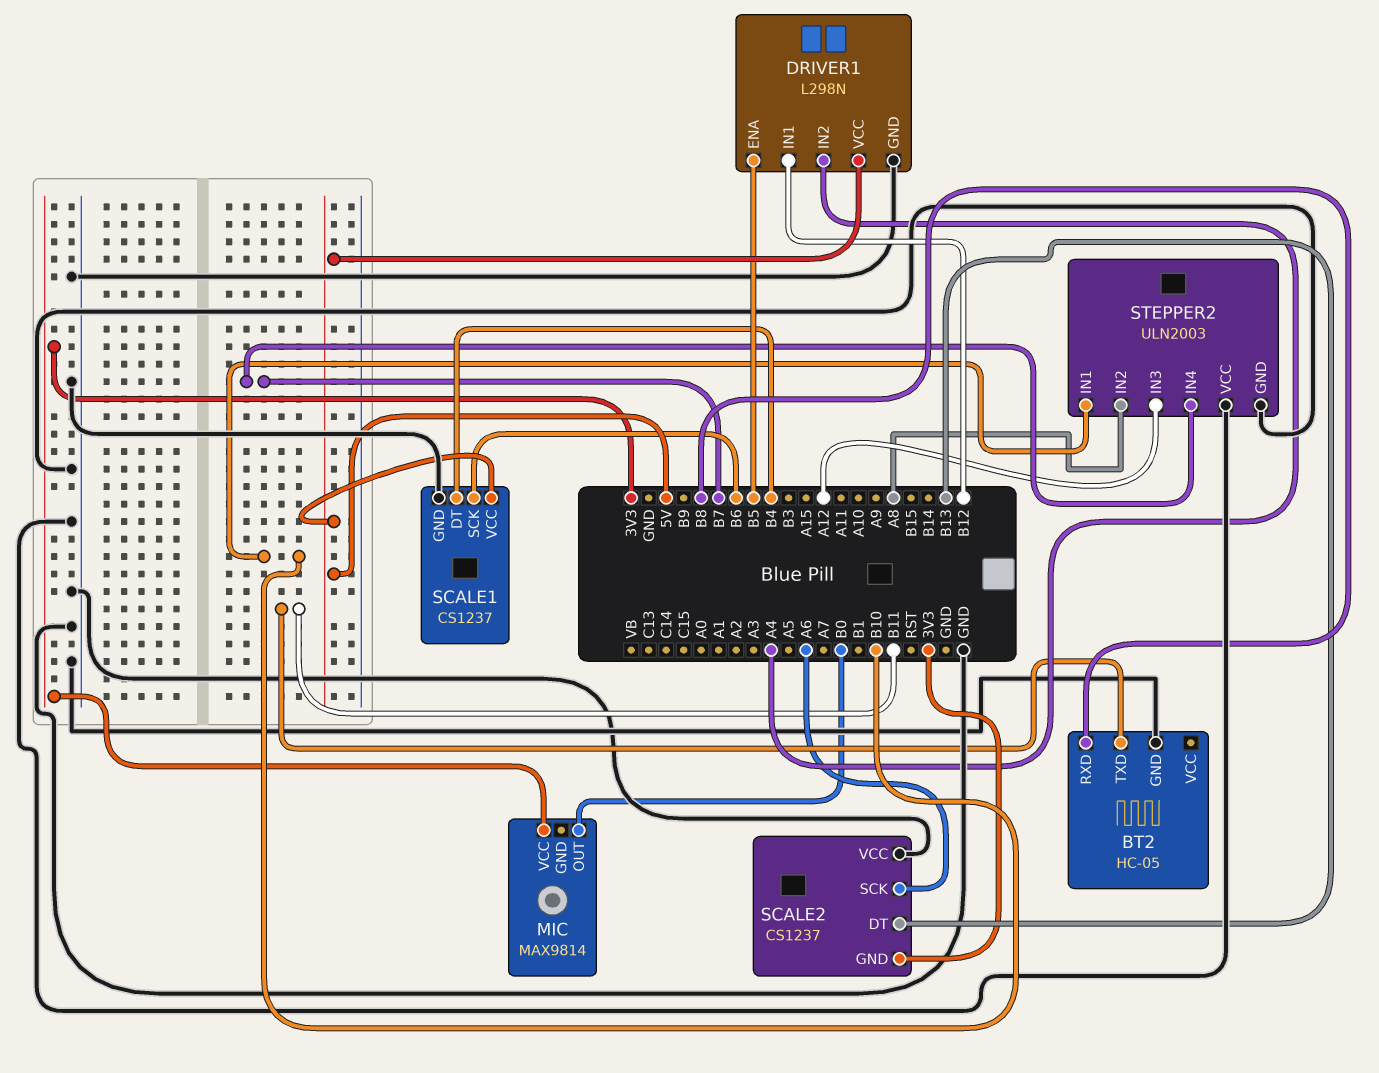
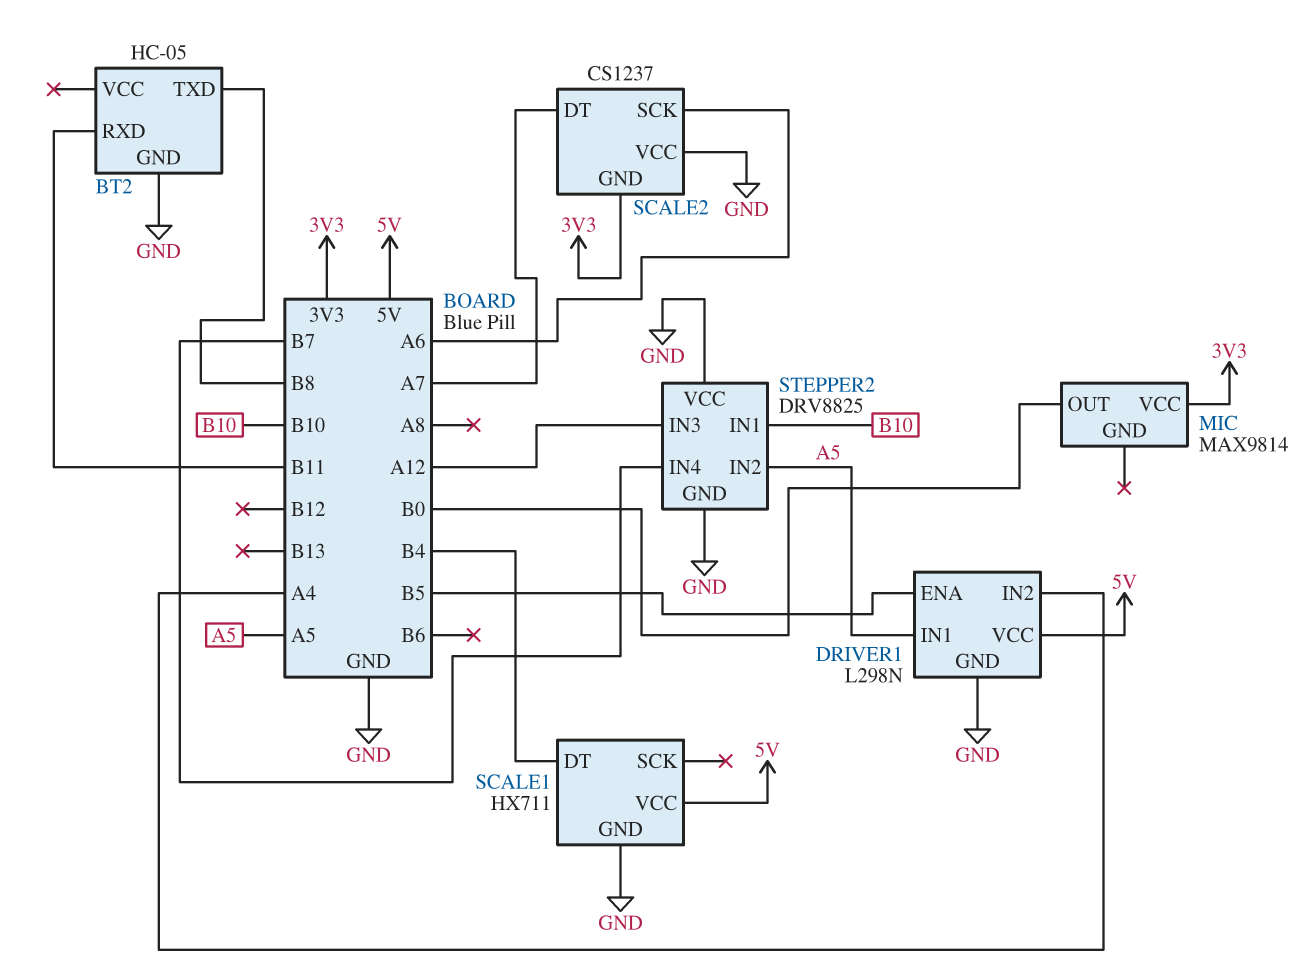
BT2 pin RXD: B8 -> B11
BT2 pin TXD: B11 -> B8
DRIVER1 pin IN1: B12 -> A5
SCALE1: CS1237 -> HX711
SCALE1 pin SCK: B6 -> none
SCALE2 pin DT: B13 -> A7
STEPPER2: ULN2003 -> DRV8825
STEPPER2 pin IN2: A8 -> A5

